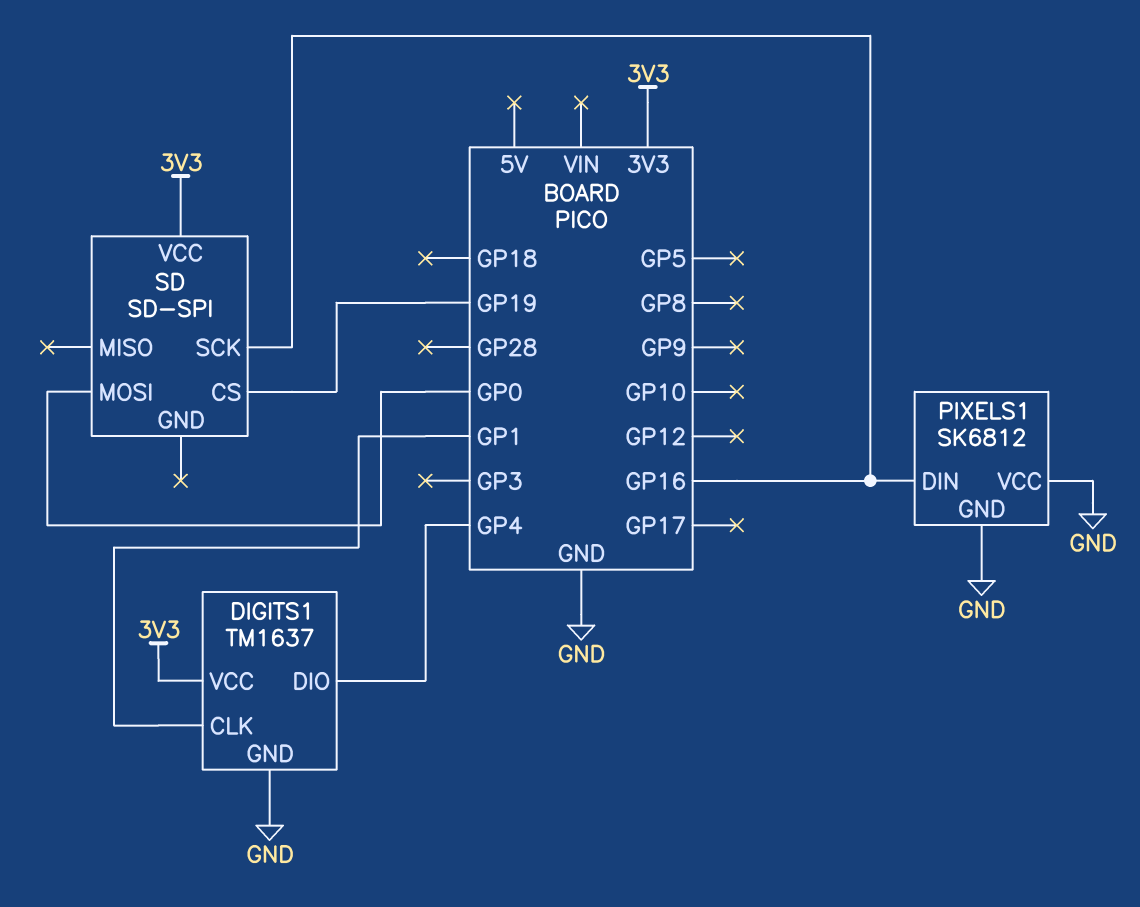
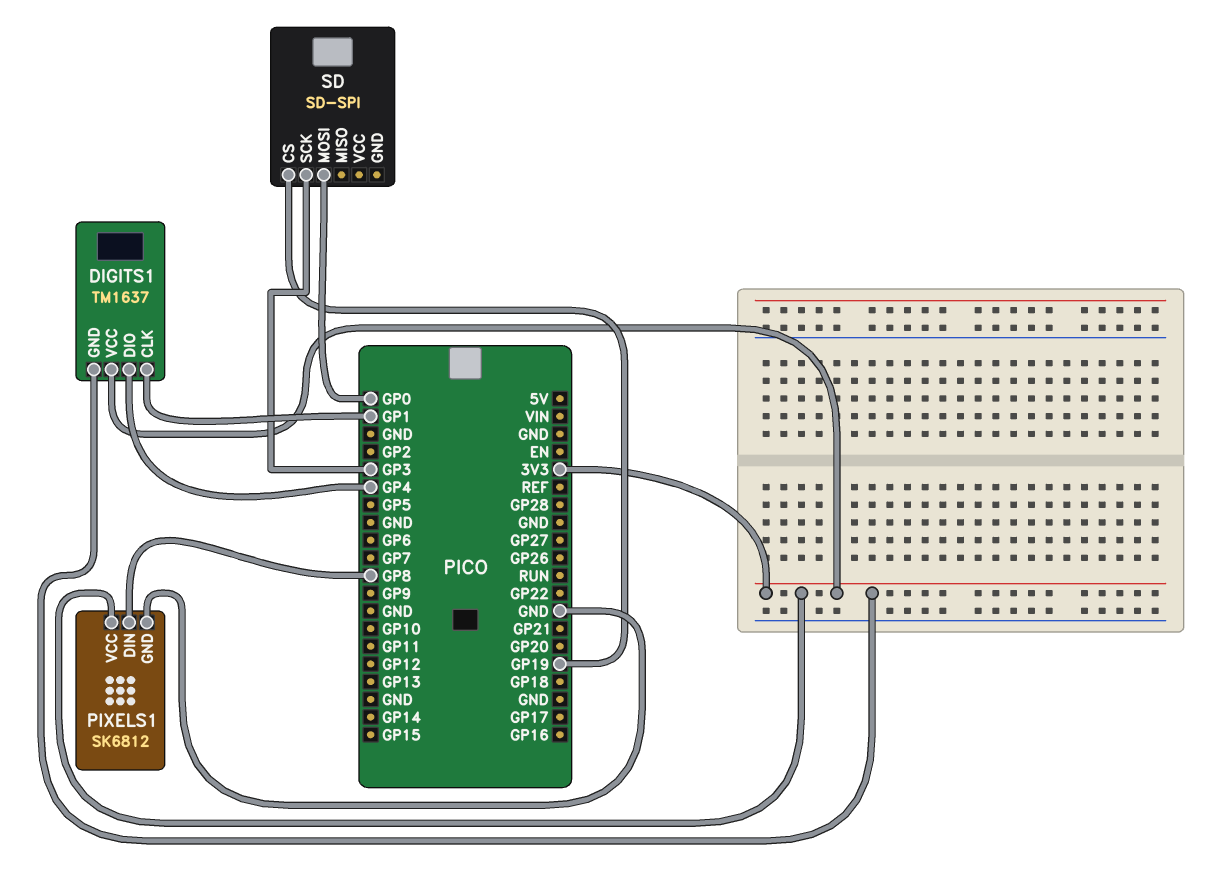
DIGITS1 pin GND: GND -> 3V3
PIXELS1 pin DIN: GP16 -> GP8
PIXELS1 pin VCC: GND -> 3V3
SD pin SCK: GP16 -> GP3
SD pin VCC: 3V3 -> none

